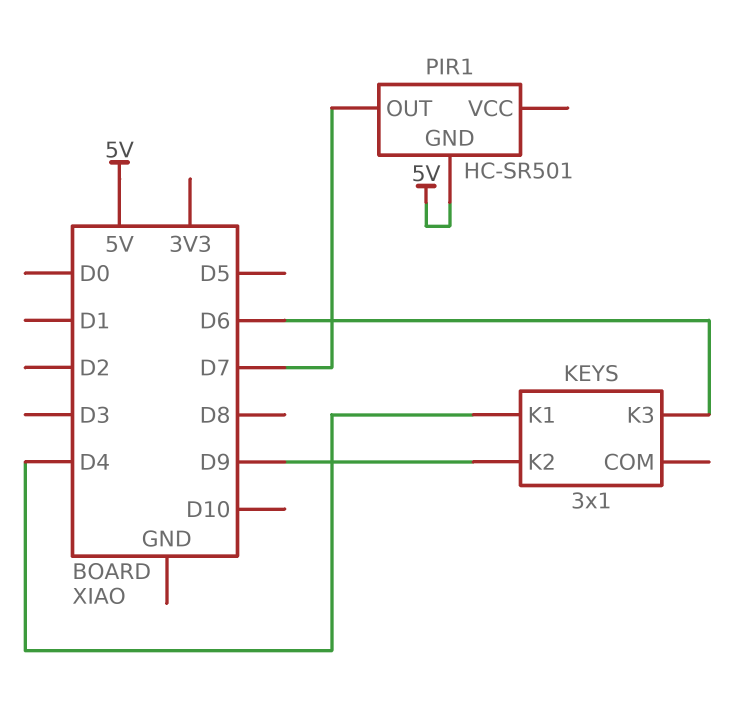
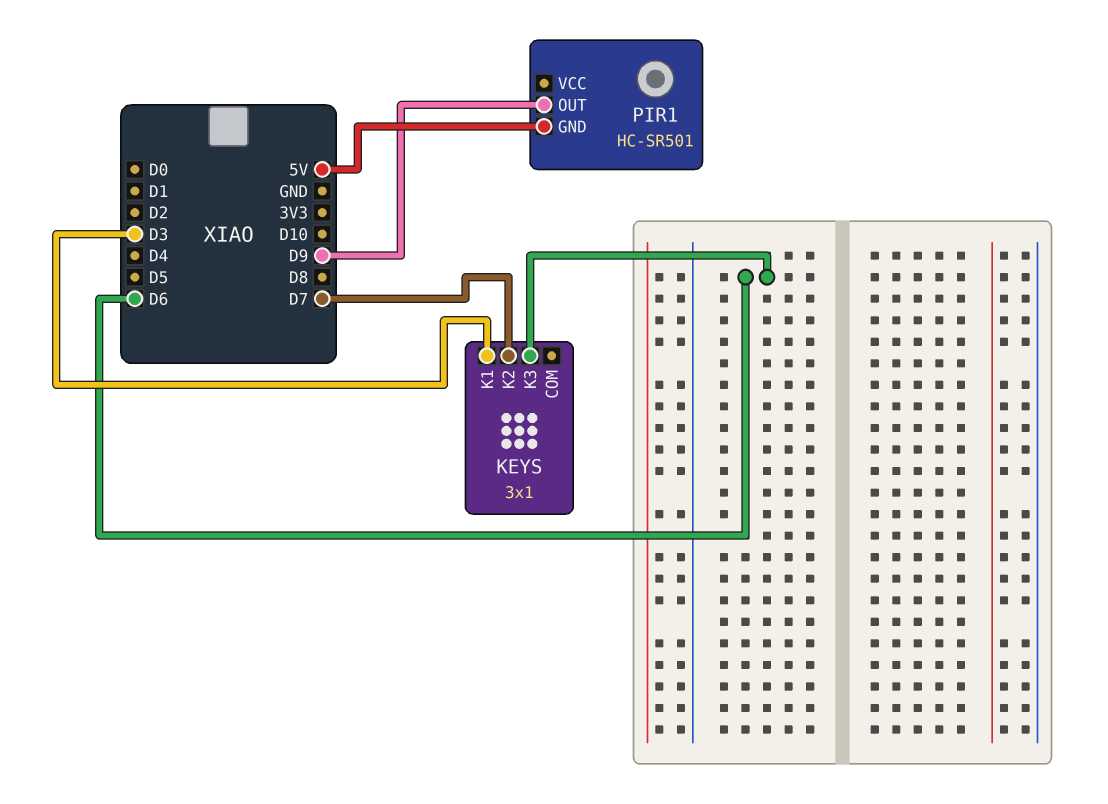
KEYS pin K1: D4 -> D3
KEYS pin K2: D9 -> D7
PIR1 pin OUT: D7 -> D9

